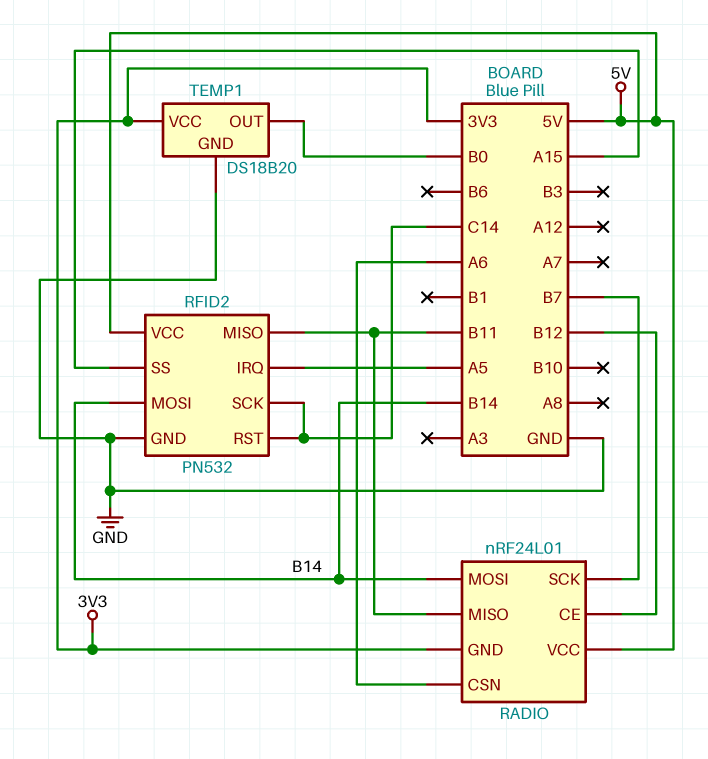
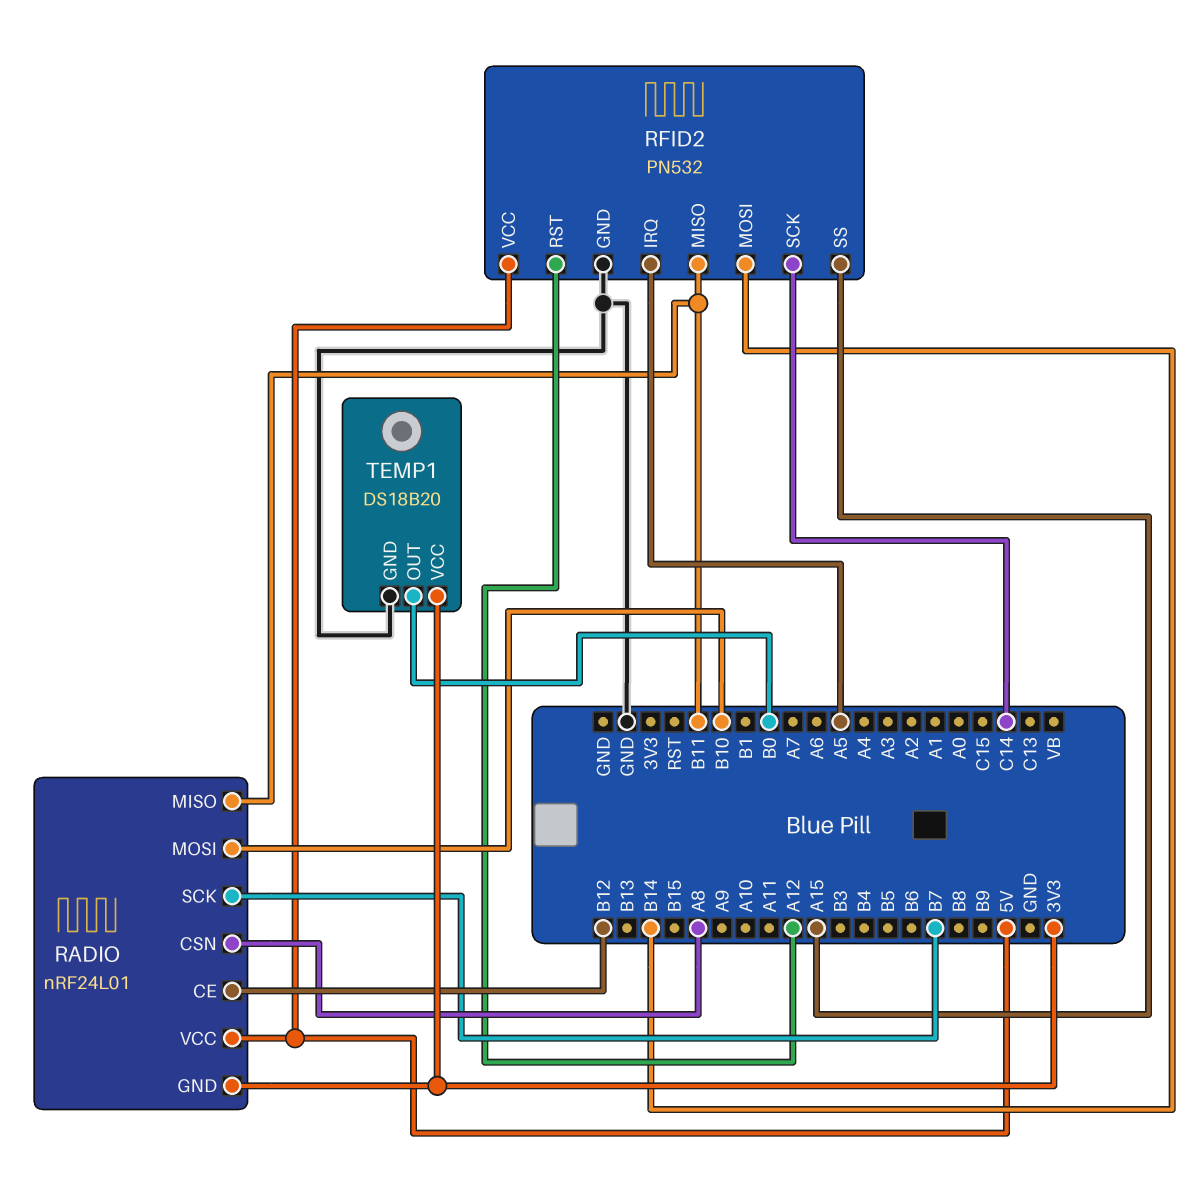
RADIO pin CSN: A6 -> A8
RADIO pin MOSI: B14 -> B10
RFID2 pin RST: C14 -> A12

